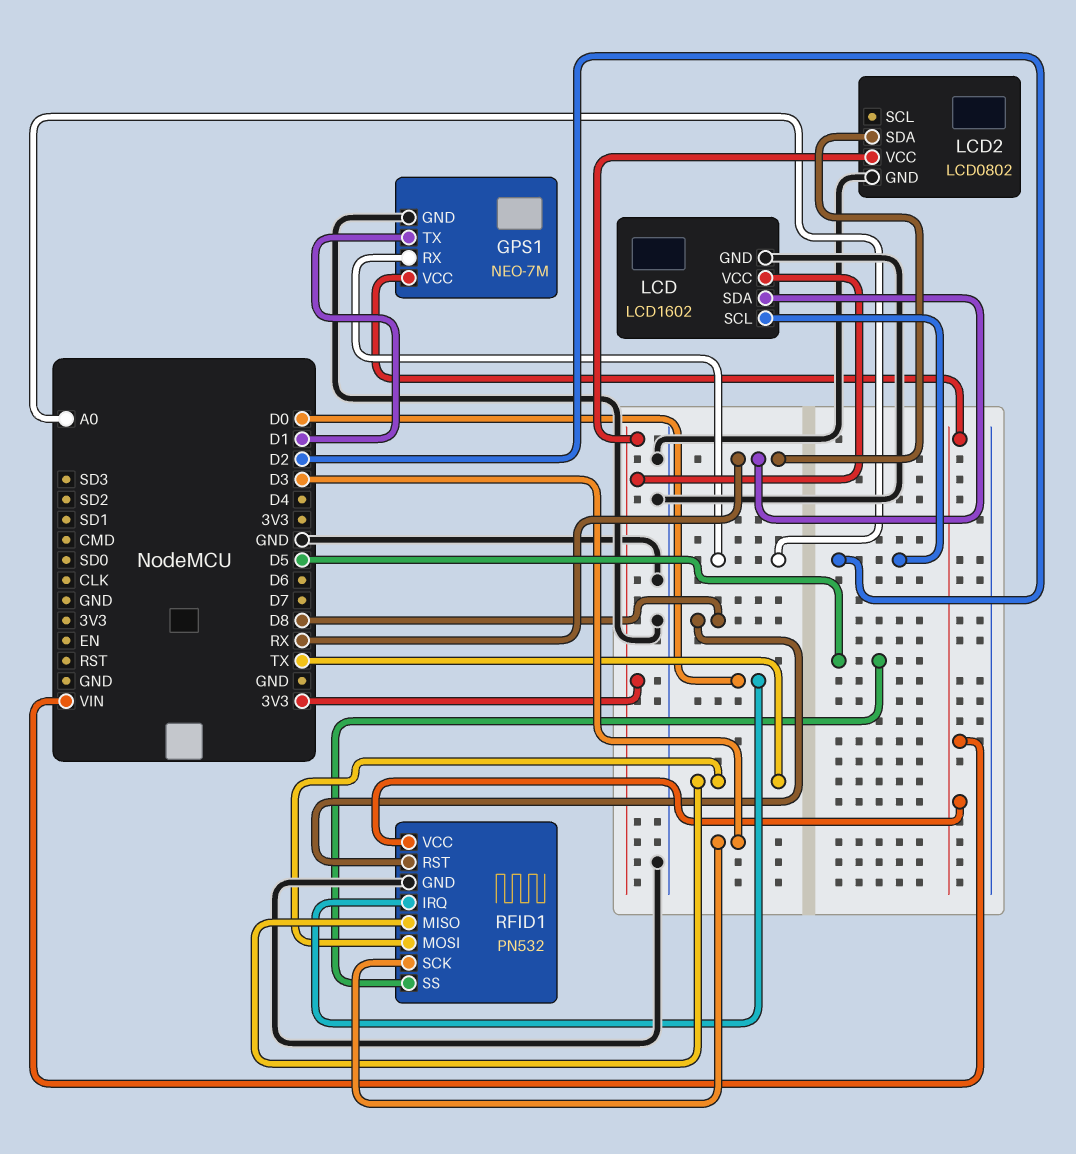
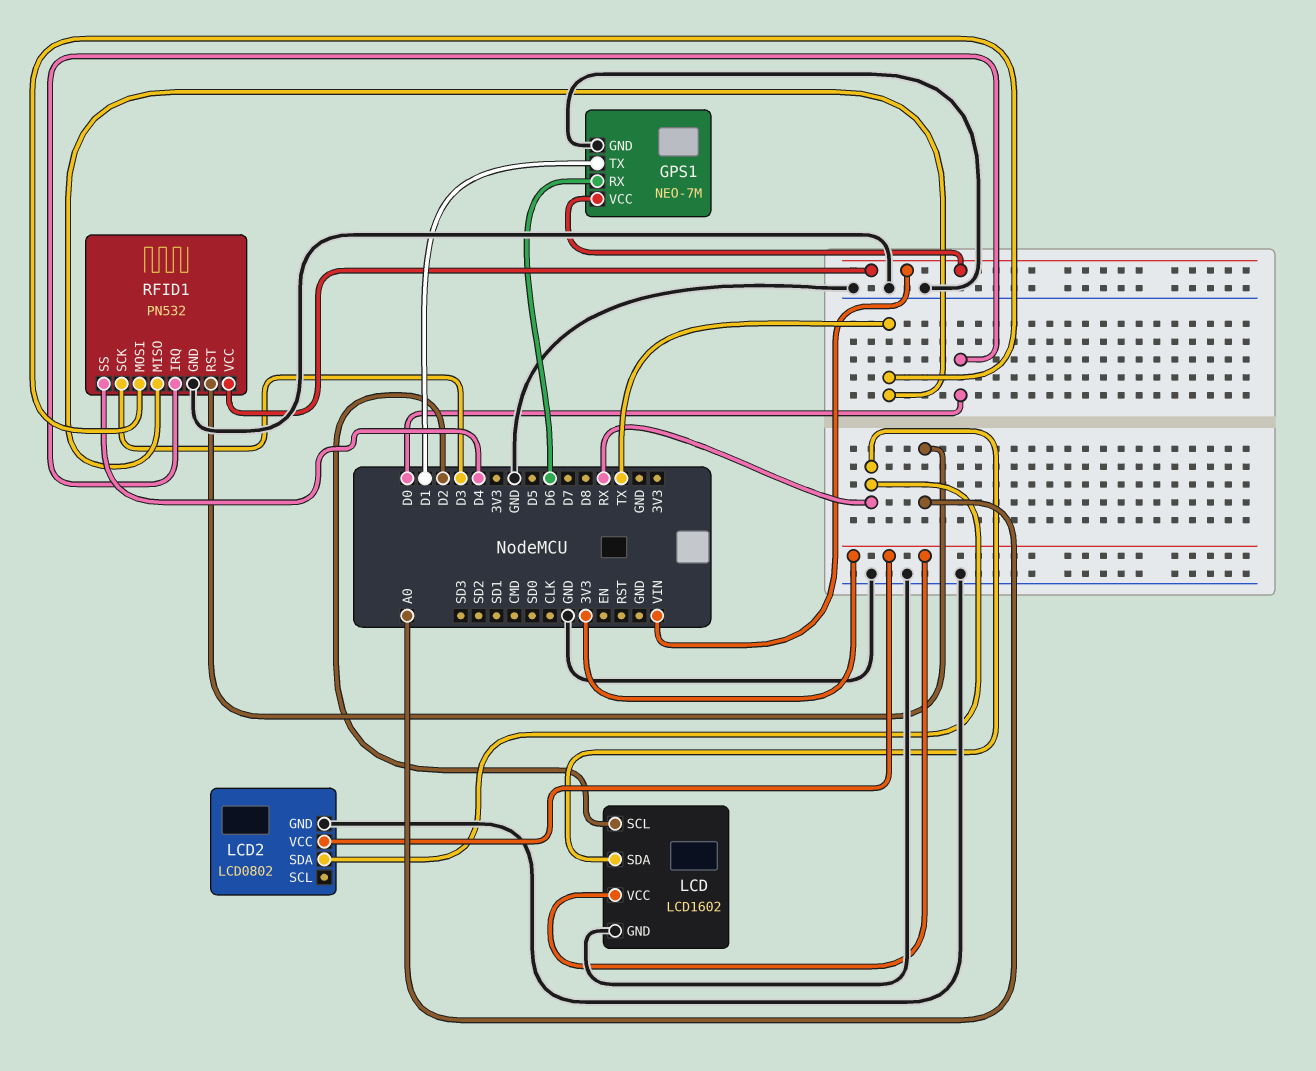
GPS1 pin RX: A0 -> D6
RFID1 pin RST: D8 -> A0
RFID1 pin SS: D5 -> D4

